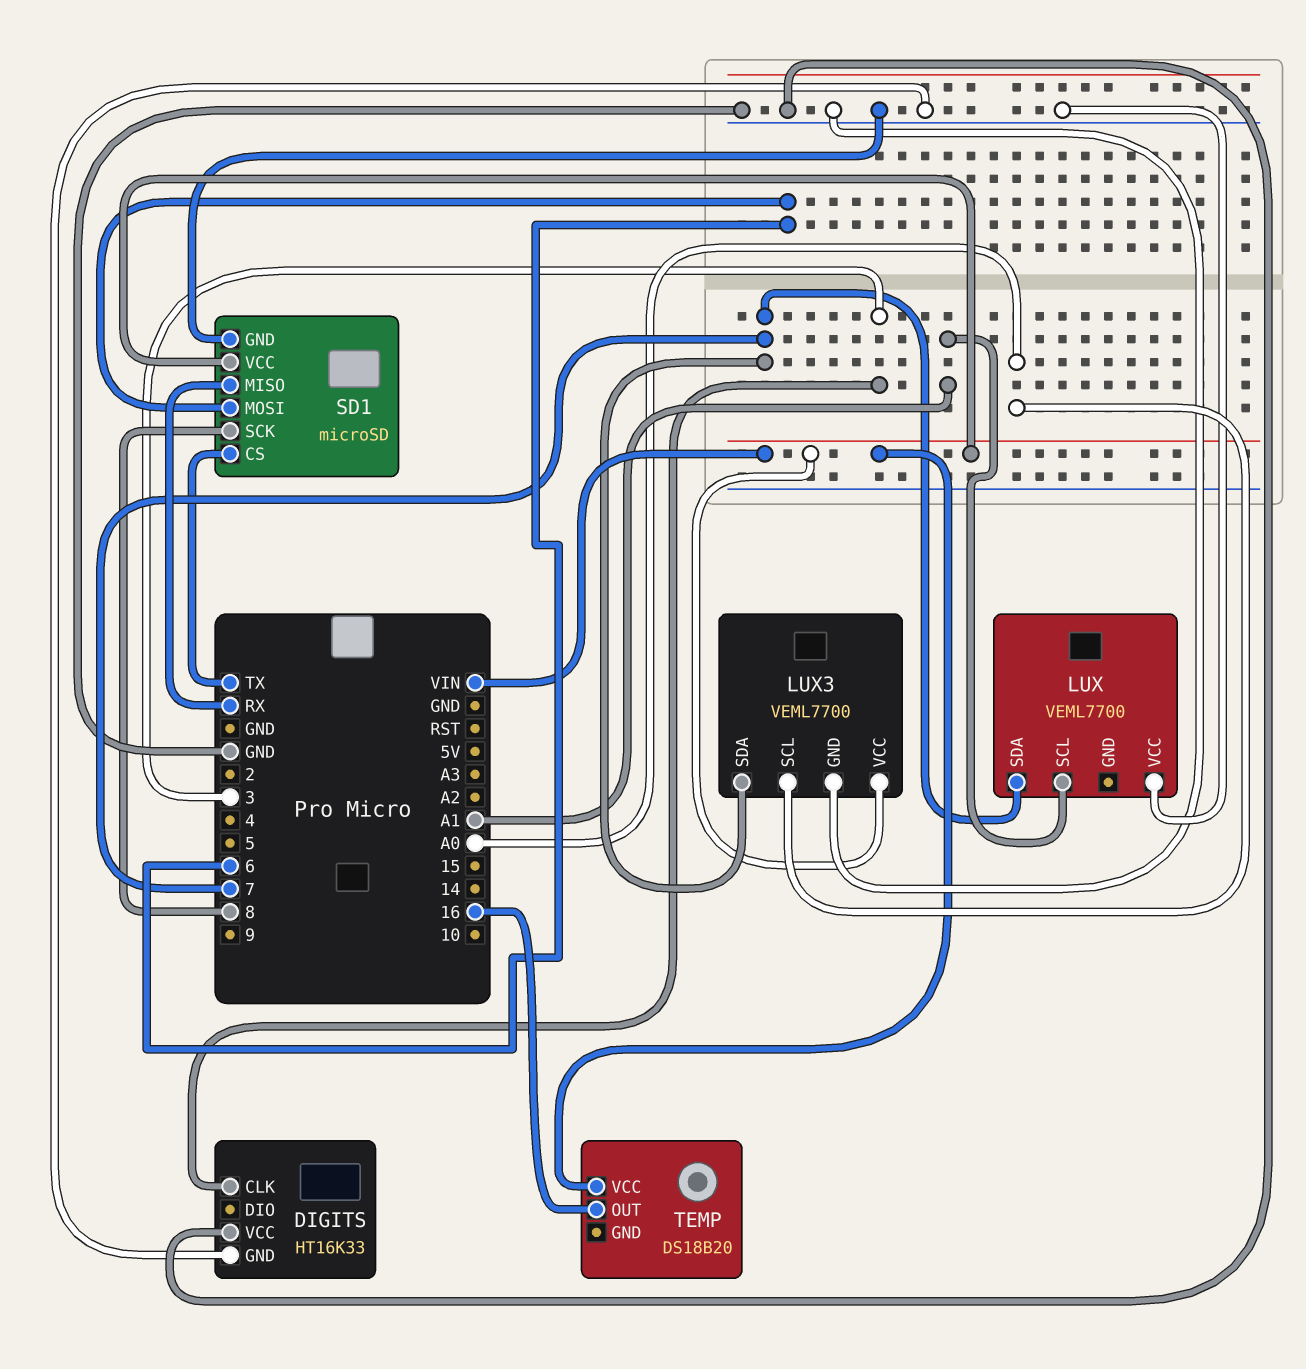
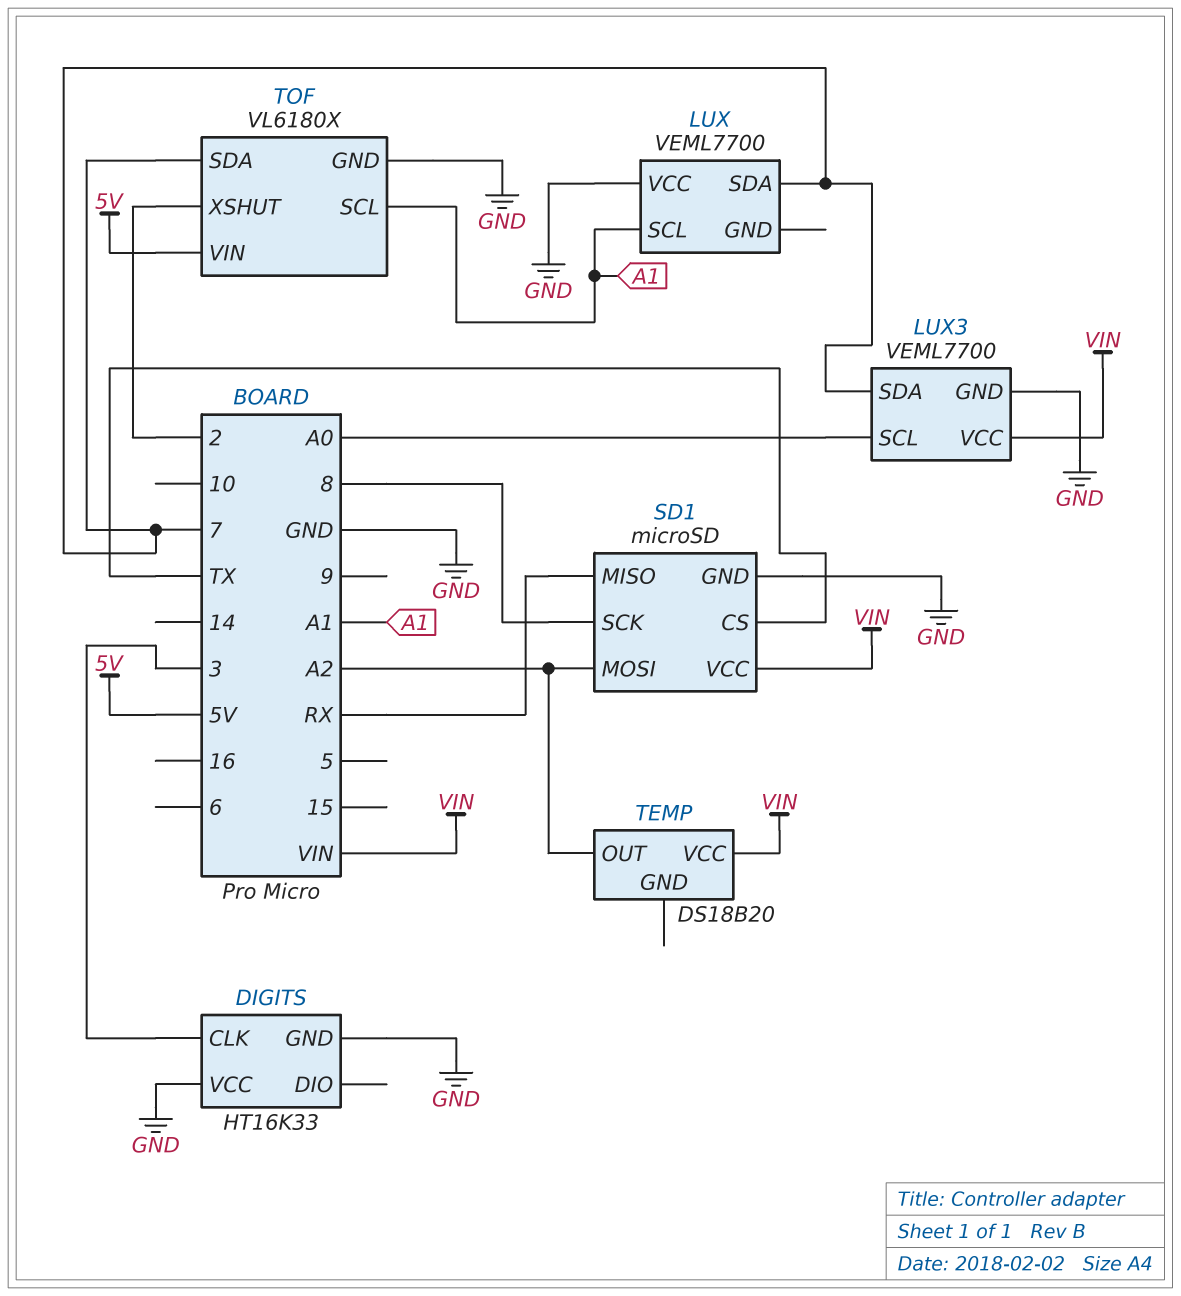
SD1 pin MOSI: 6 -> A2
TEMP pin OUT: 16 -> A2
TOF: none -> VL6180X
TOF pin GND: none -> GND
TOF pin SCL: none -> A1
TOF pin SDA: none -> 7
TOF pin VIN: none -> 5V
TOF pin XSHUT: none -> 2

